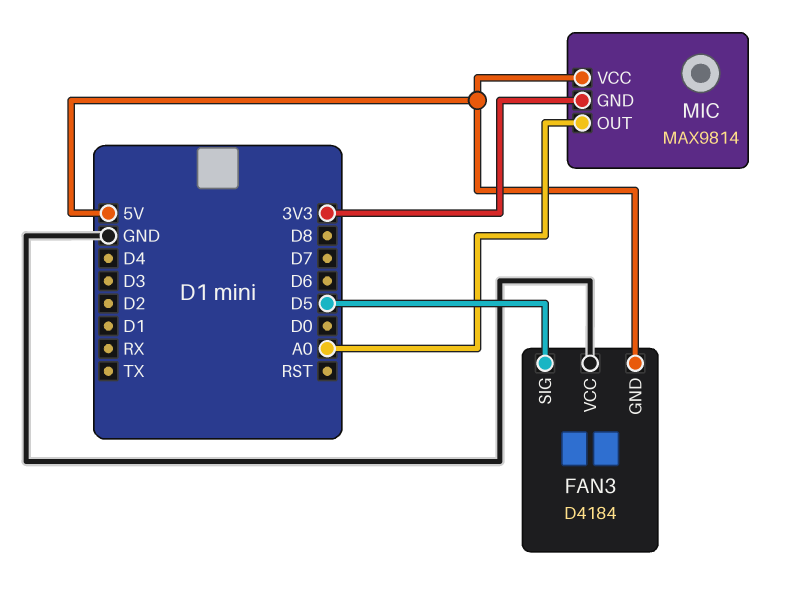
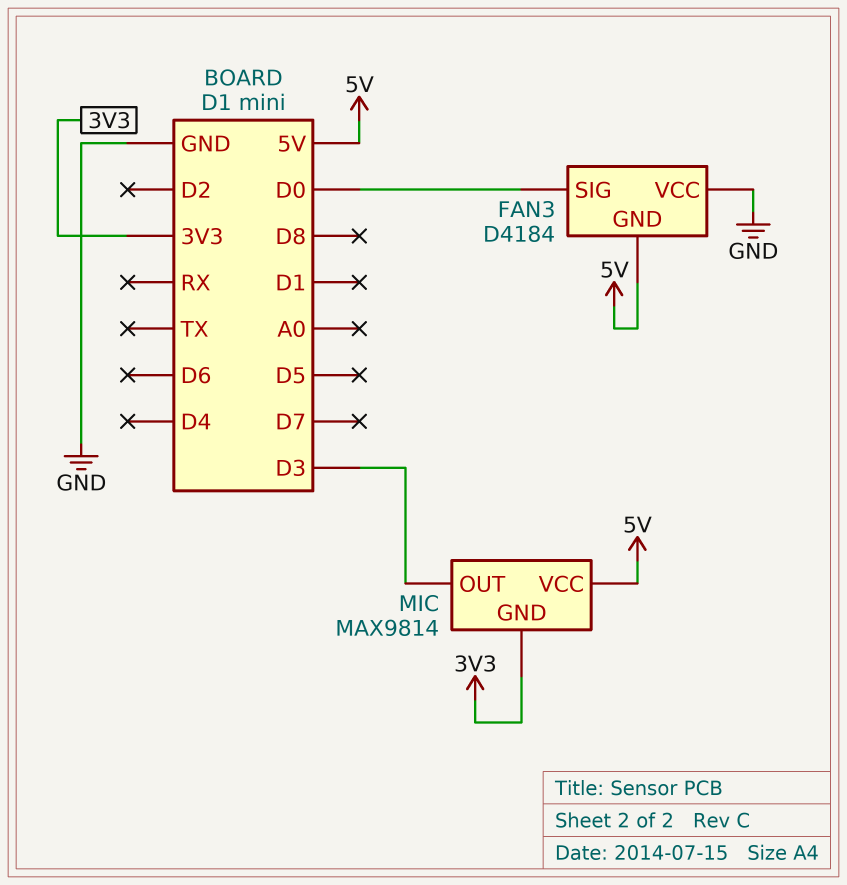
FAN3 pin SIG: D5 -> D0
MIC pin OUT: A0 -> D3

